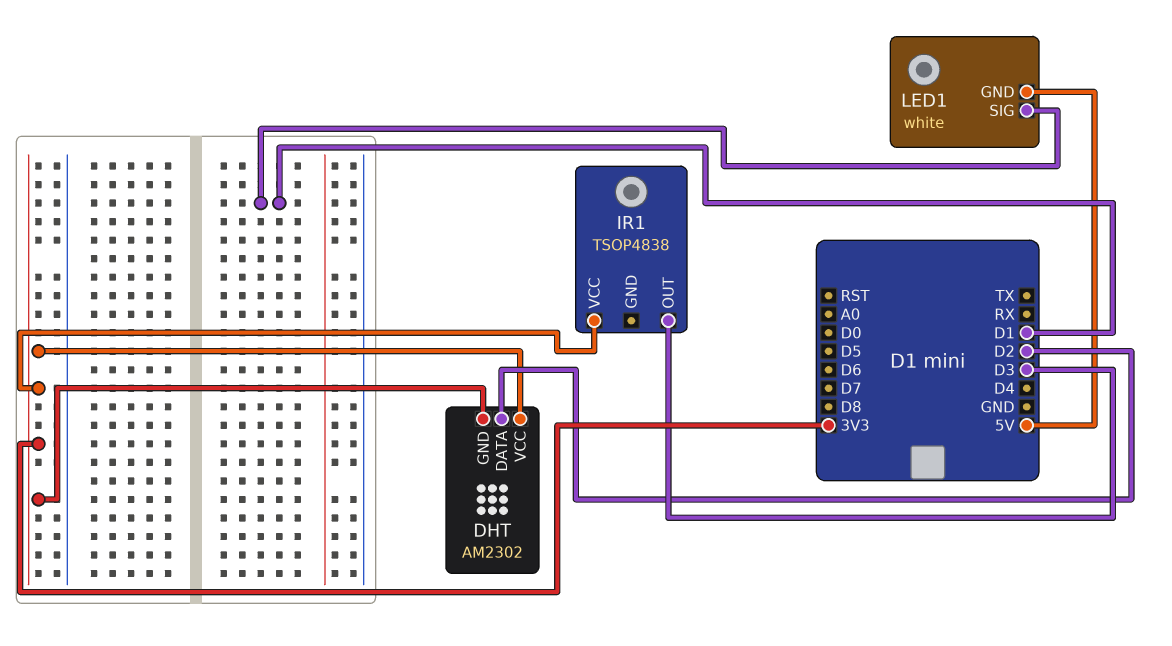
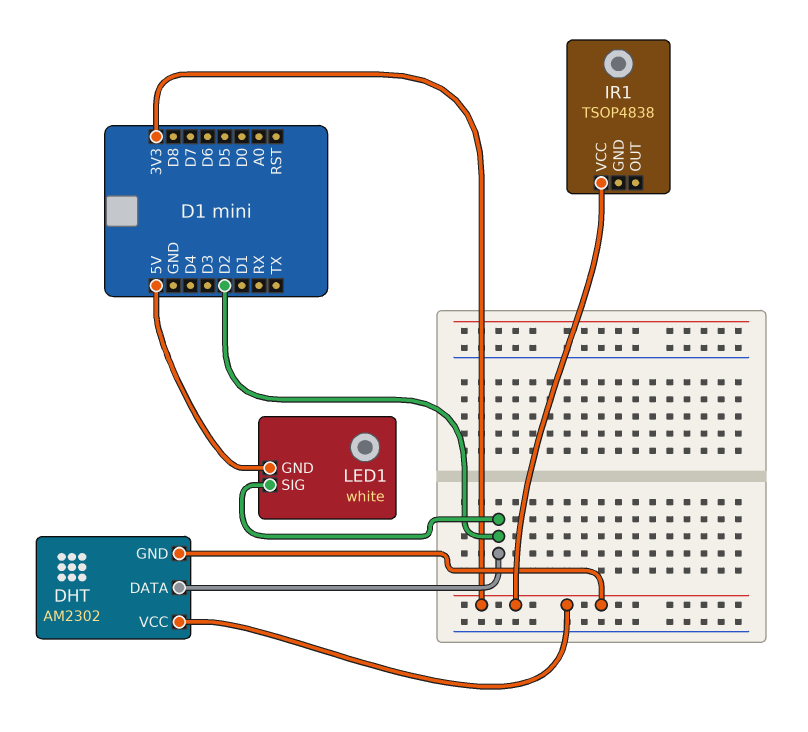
IR1 pin OUT: D3 -> none
LED1 pin SIG: D1 -> D2

